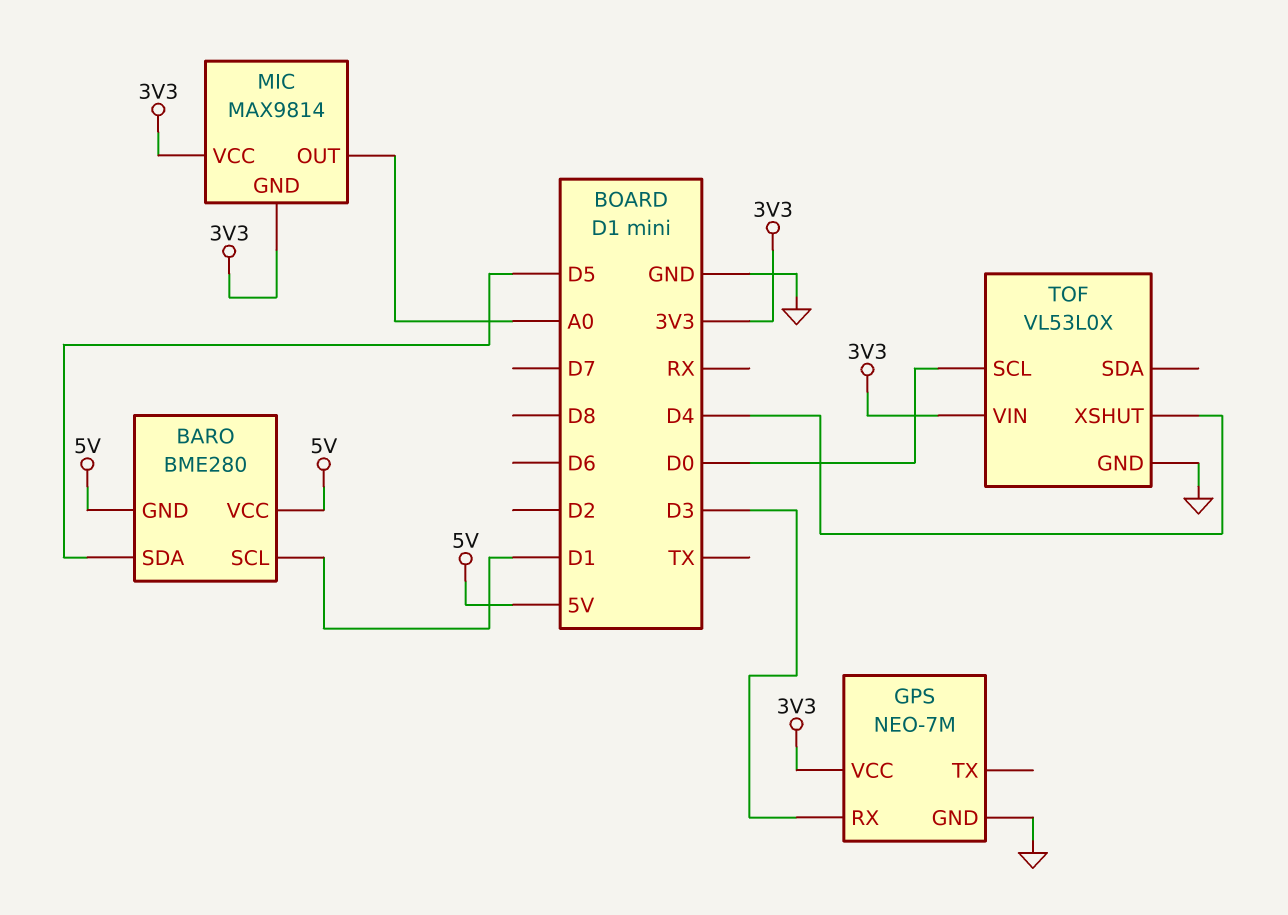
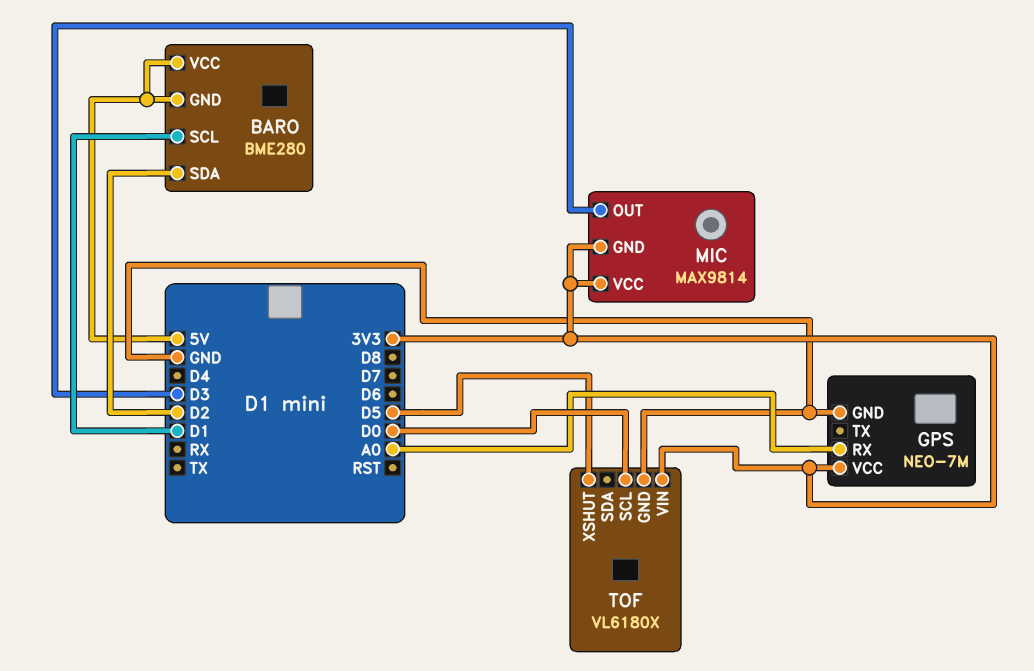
BARO pin SDA: D5 -> D2
GPS pin RX: D3 -> A0
MIC pin OUT: A0 -> D3
TOF: VL53L0X -> VL6180X
TOF pin XSHUT: D4 -> D5

